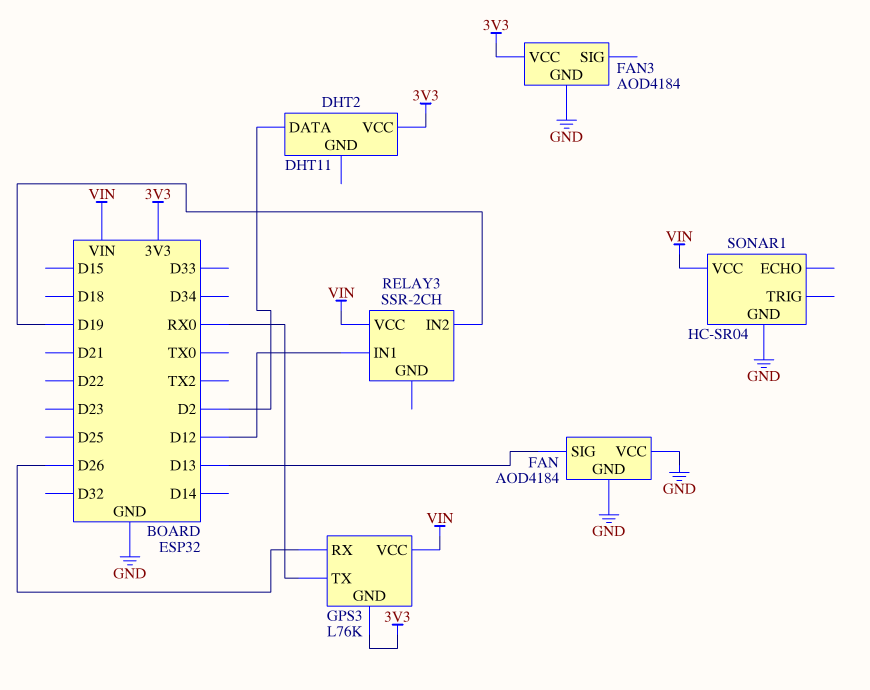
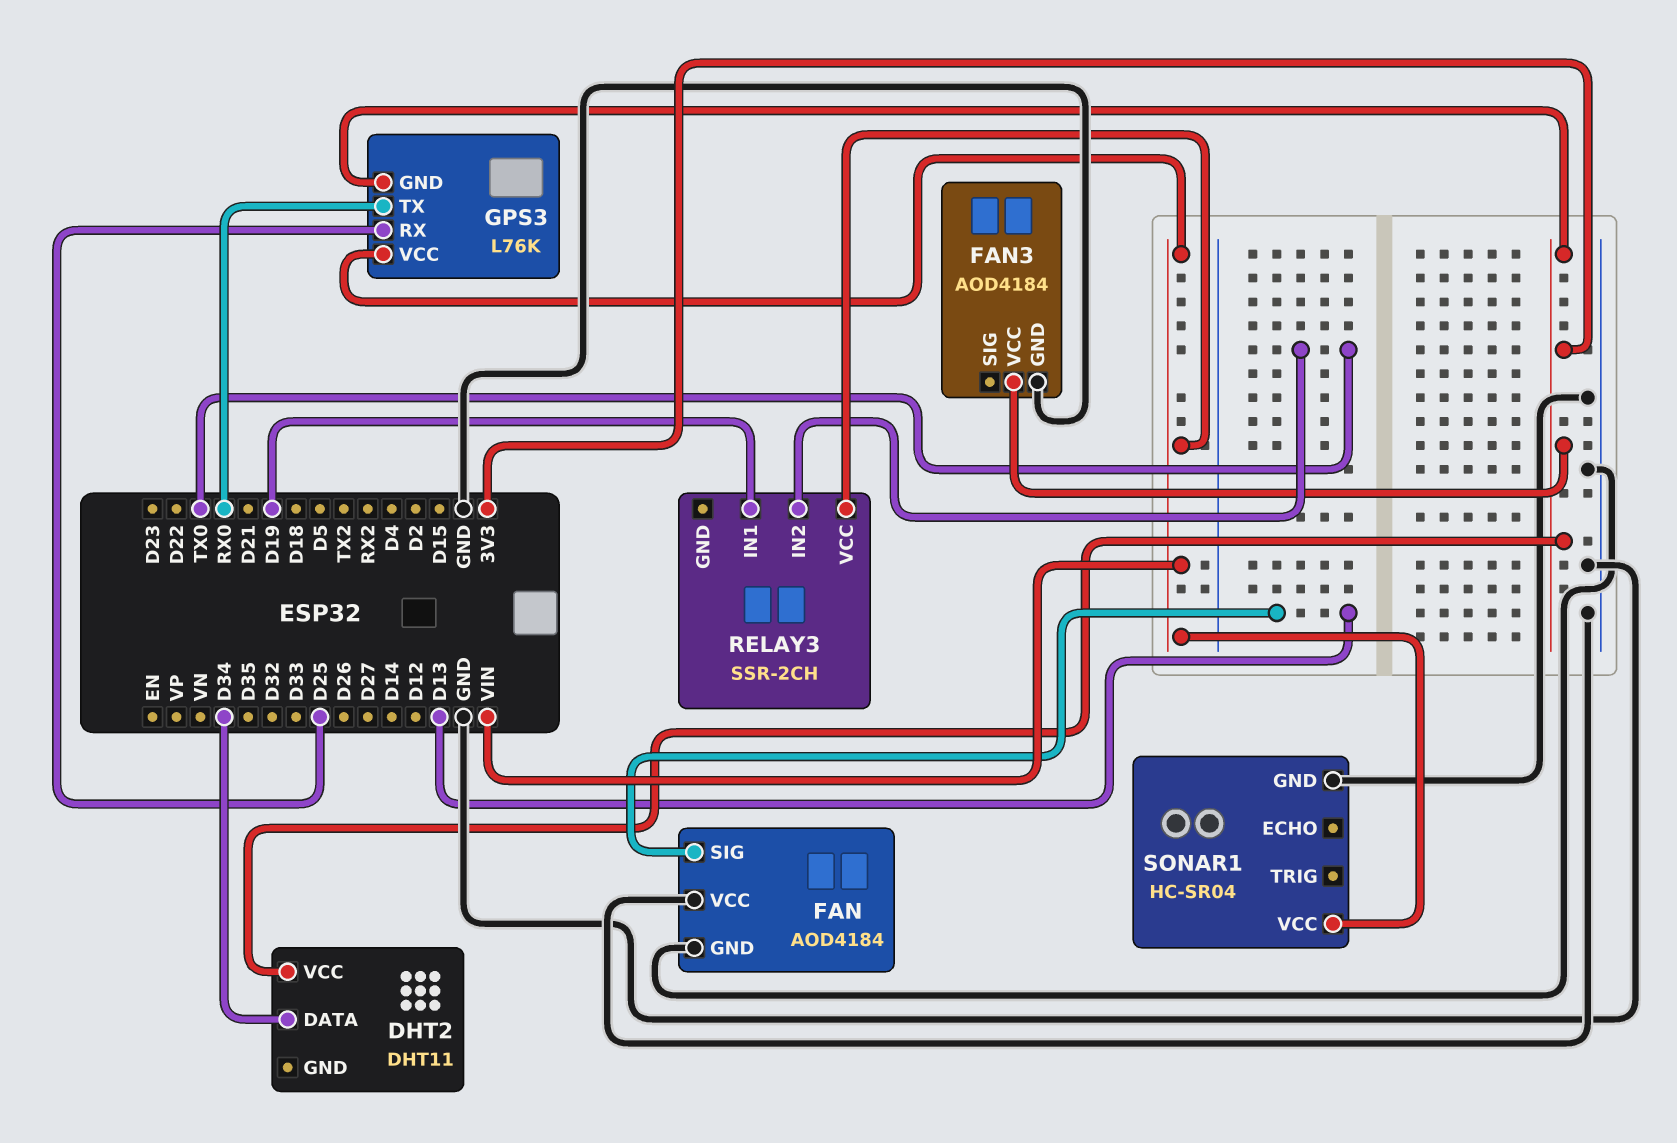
DHT2 pin DATA: D2 -> D34
GPS3 pin RX: D26 -> D25
RELAY3 pin IN1: D12 -> D19
RELAY3 pin IN2: D19 -> TX0

